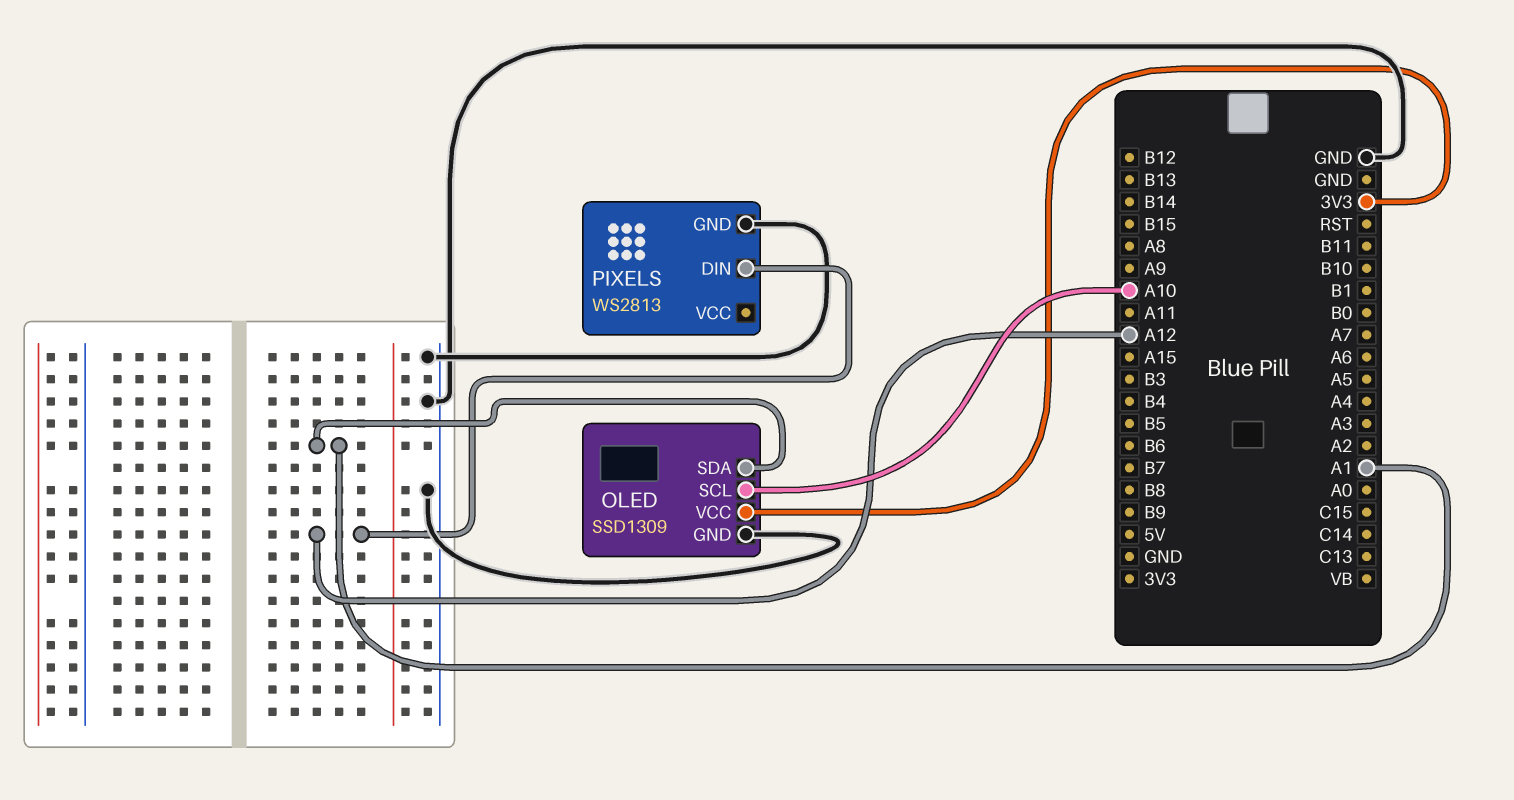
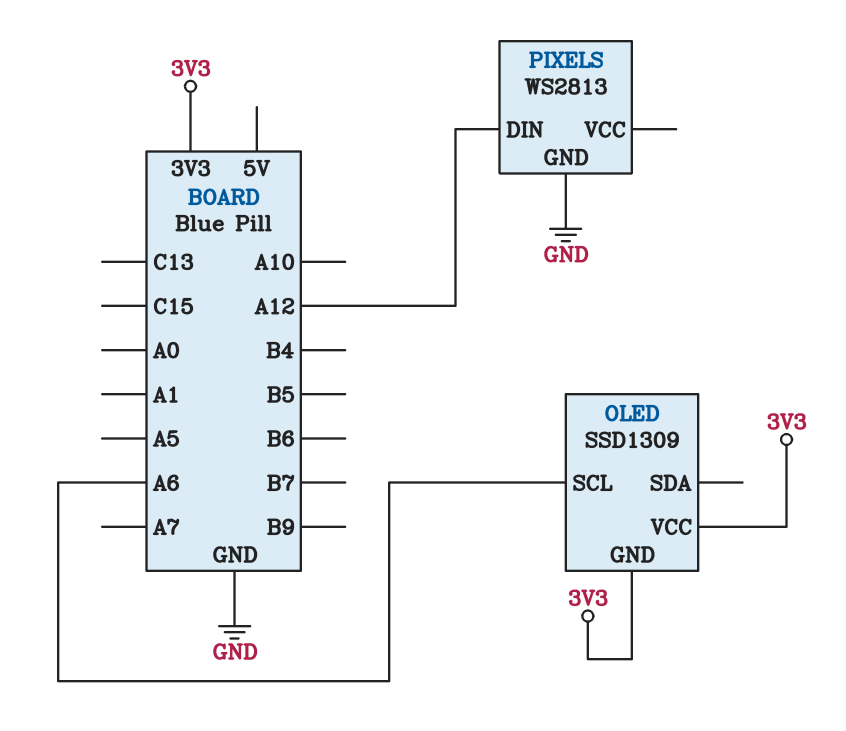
OLED pin GND: GND -> 3V3
OLED pin SCL: A10 -> A6
OLED pin SDA: A1 -> none

